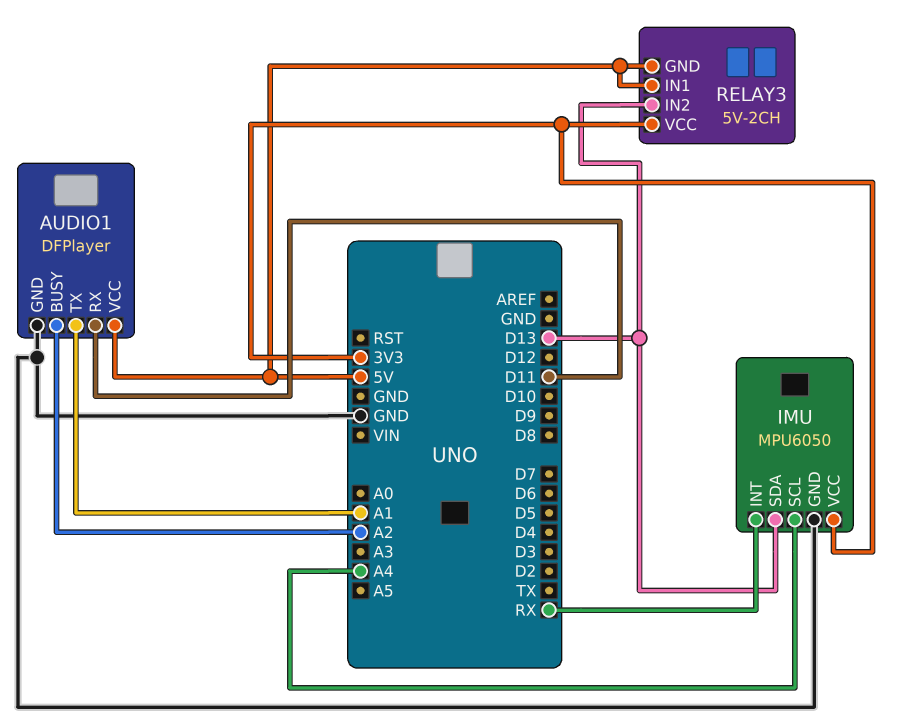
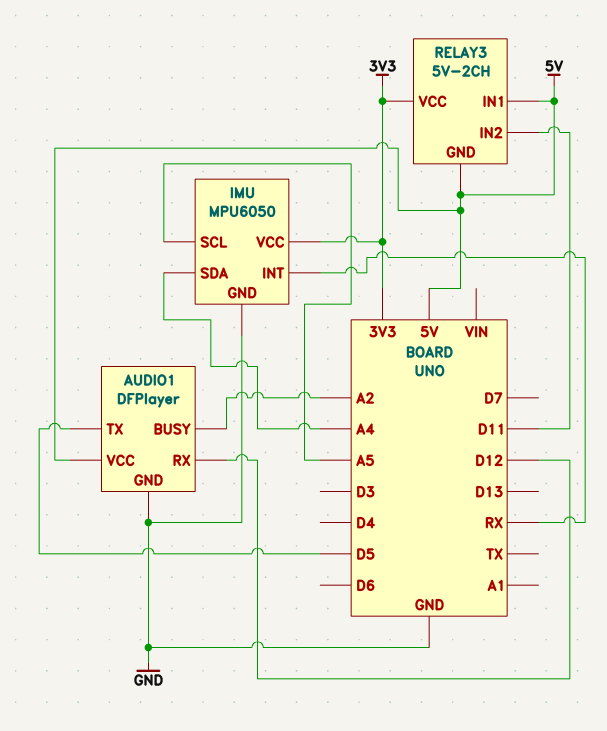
AUDIO1 pin RX: D11 -> D12
AUDIO1 pin TX: A1 -> D5
IMU pin SCL: A4 -> A5
IMU pin SDA: D13 -> A4
RELAY3 pin IN2: D13 -> D11

